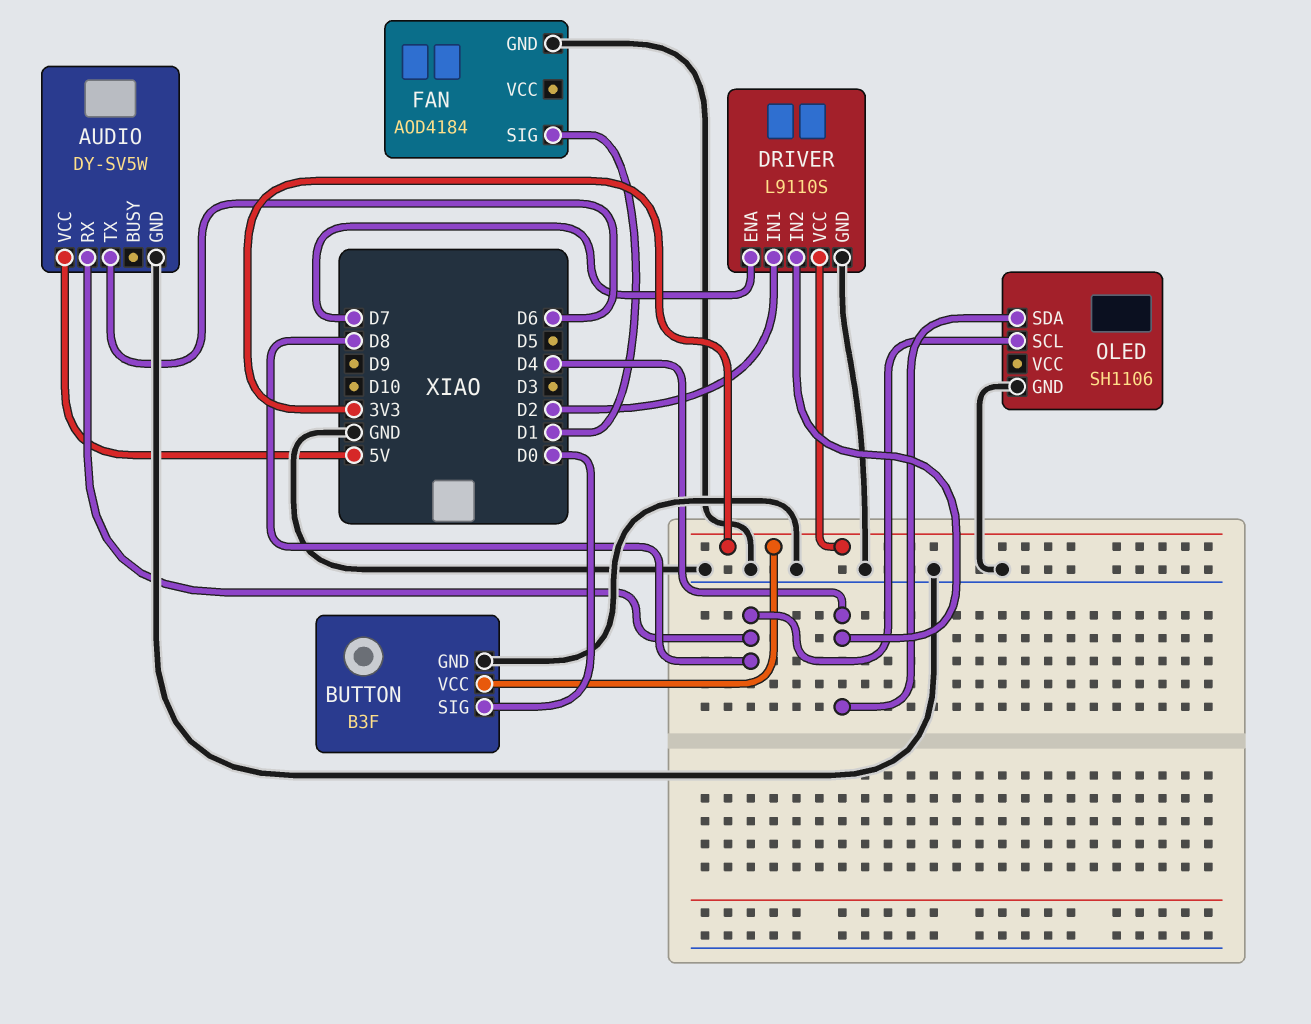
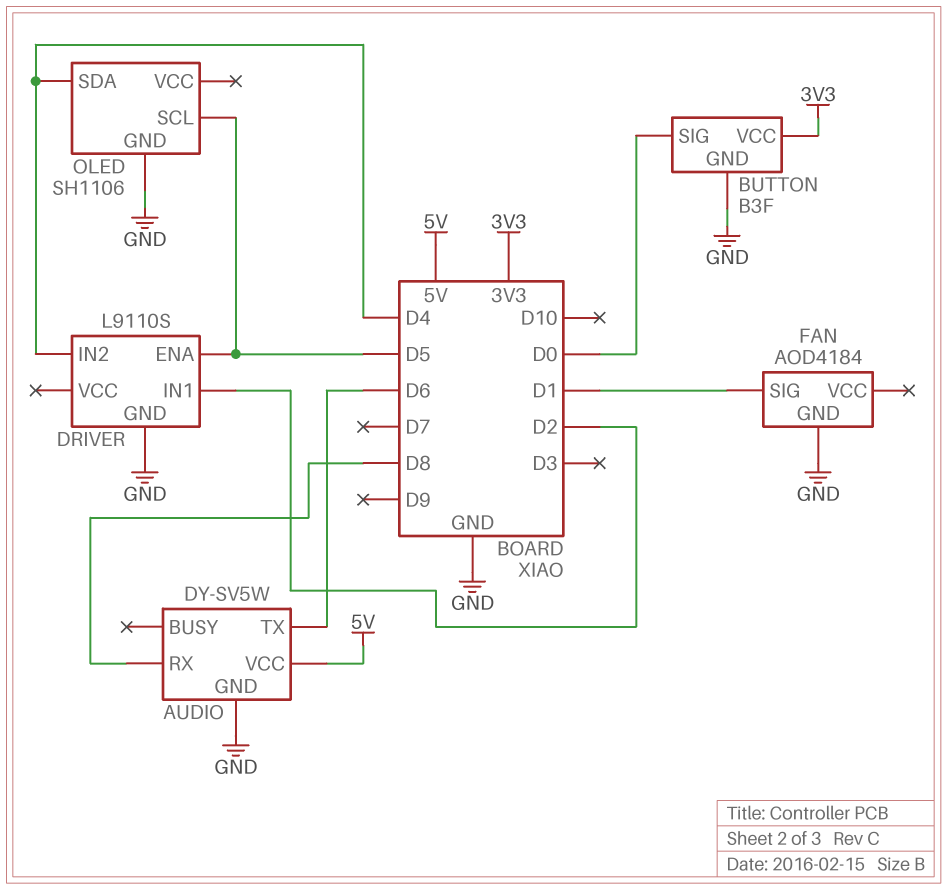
DRIVER pin ENA: D7 -> D5
DRIVER pin VCC: 3V3 -> none
OLED pin SCL: D8 -> D5

